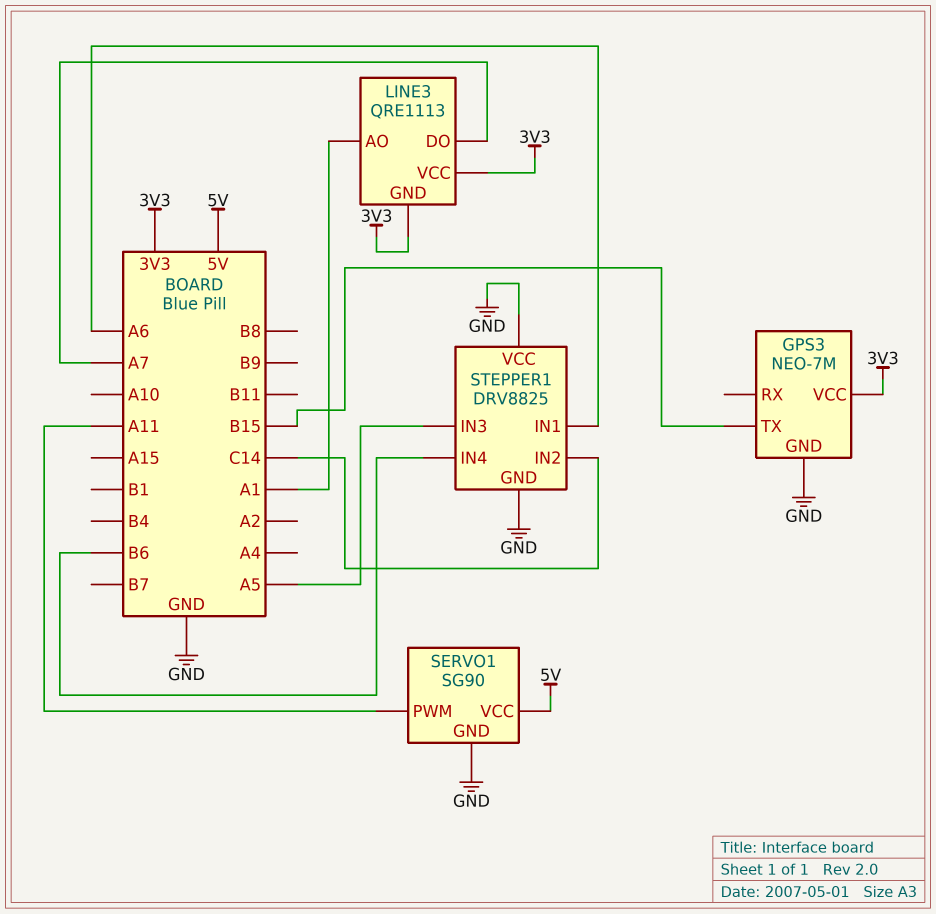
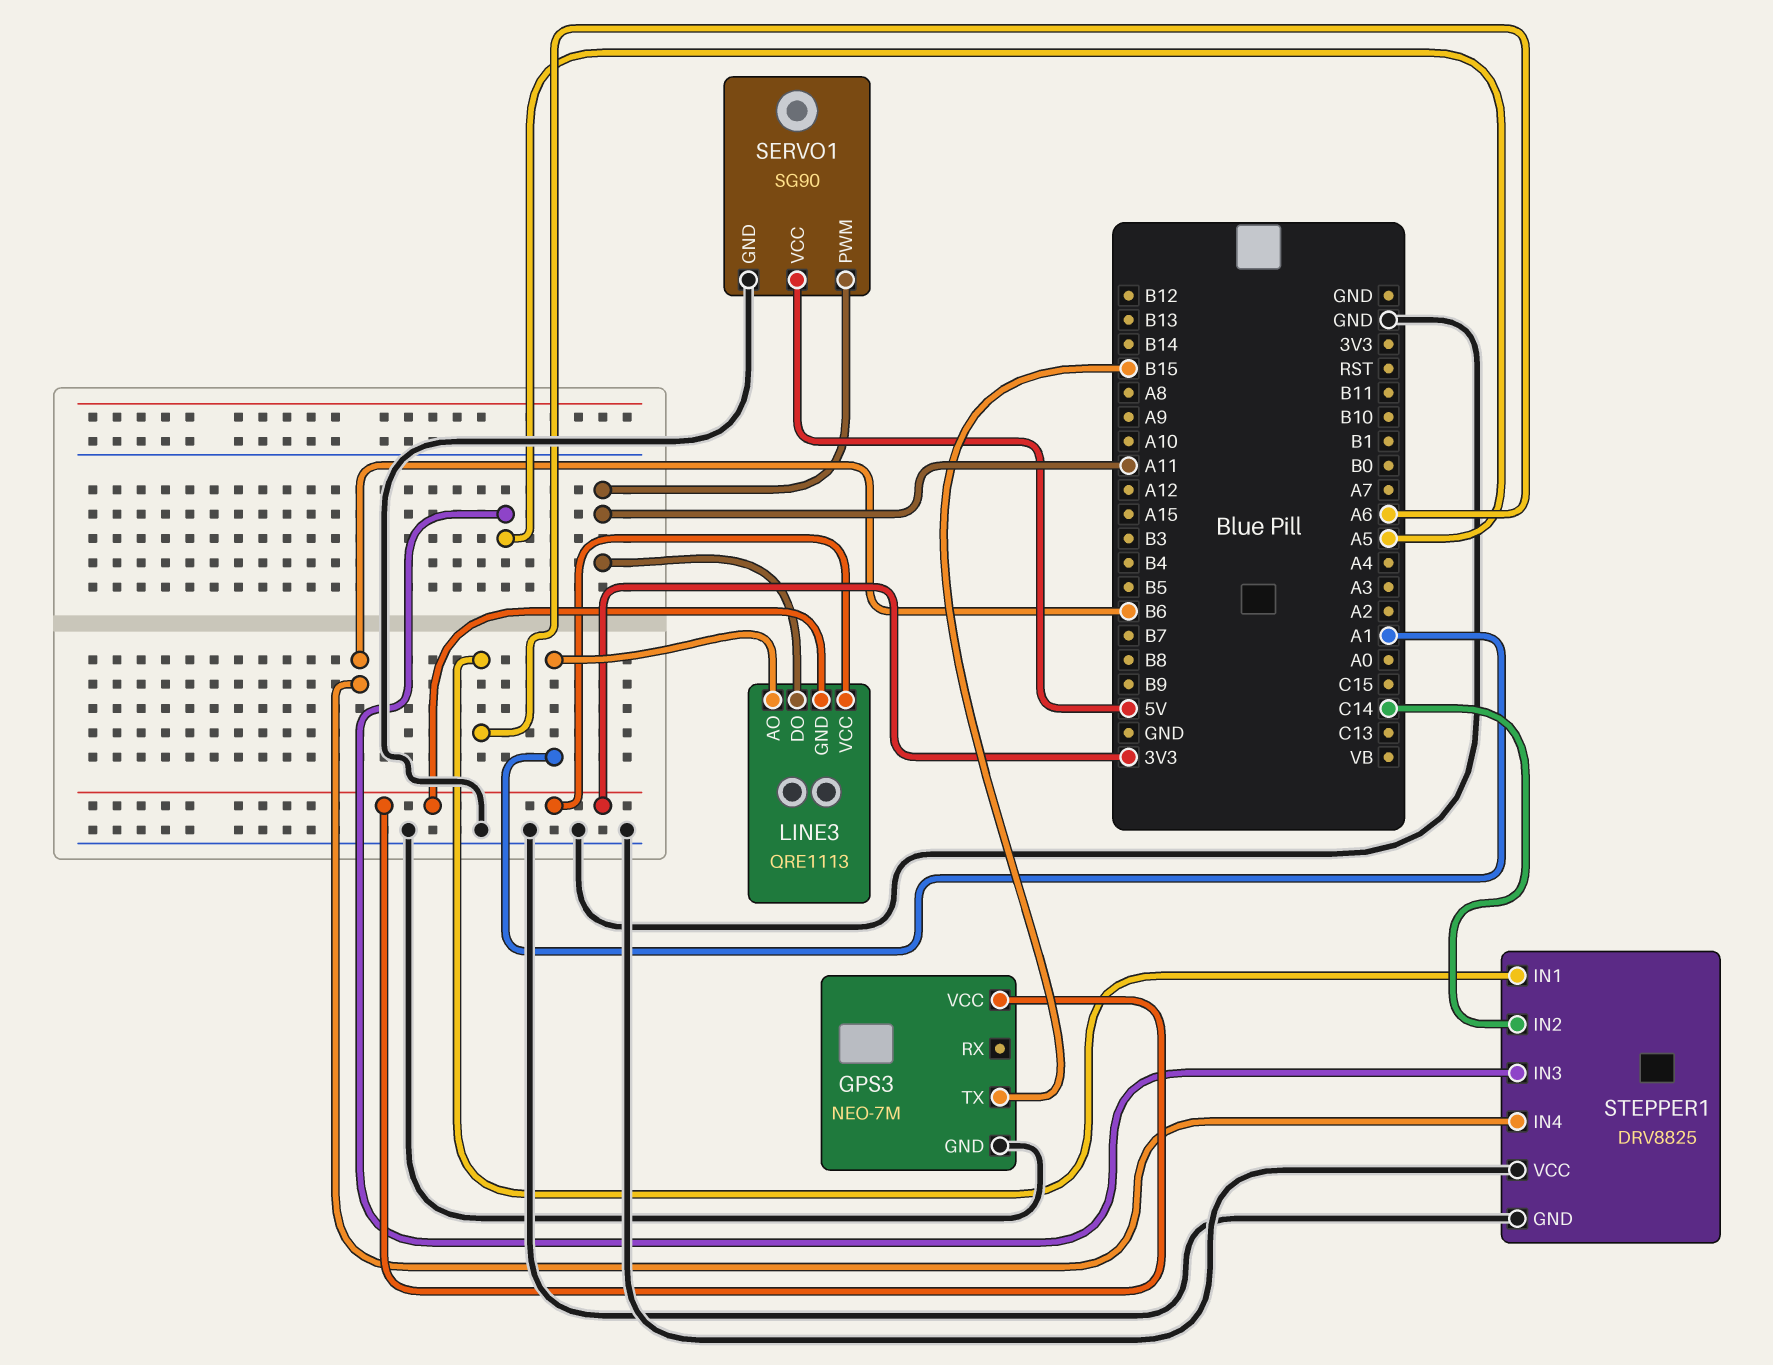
LINE3 pin DO: A7 -> A11

